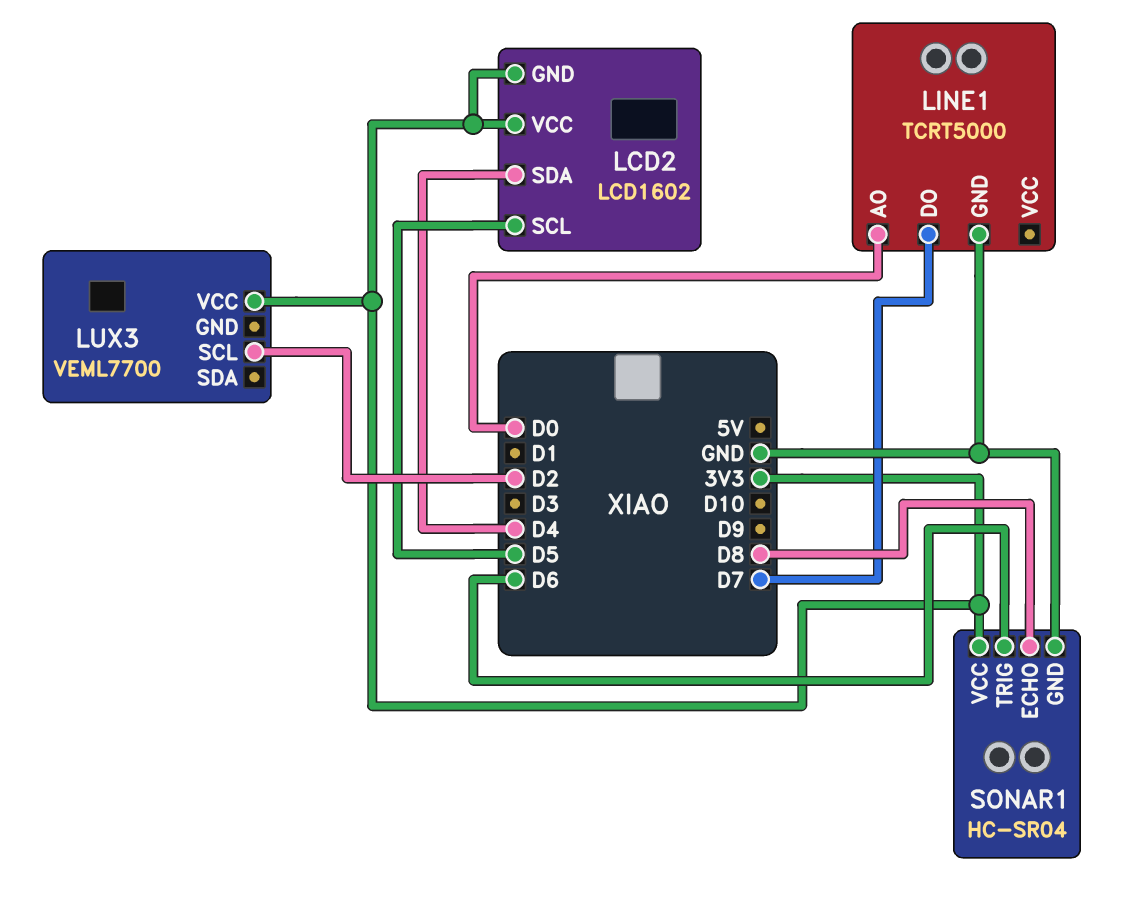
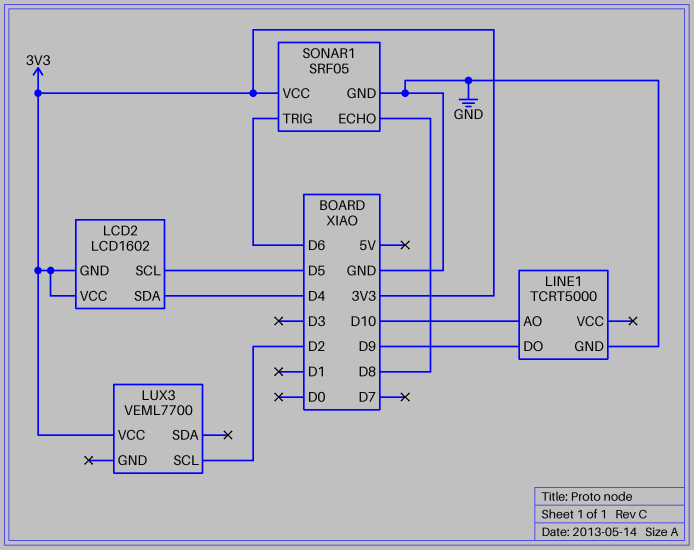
LINE1 pin AO: D0 -> D10
LINE1 pin DO: D7 -> D9
SONAR1: HC-SR04 -> SRF05

